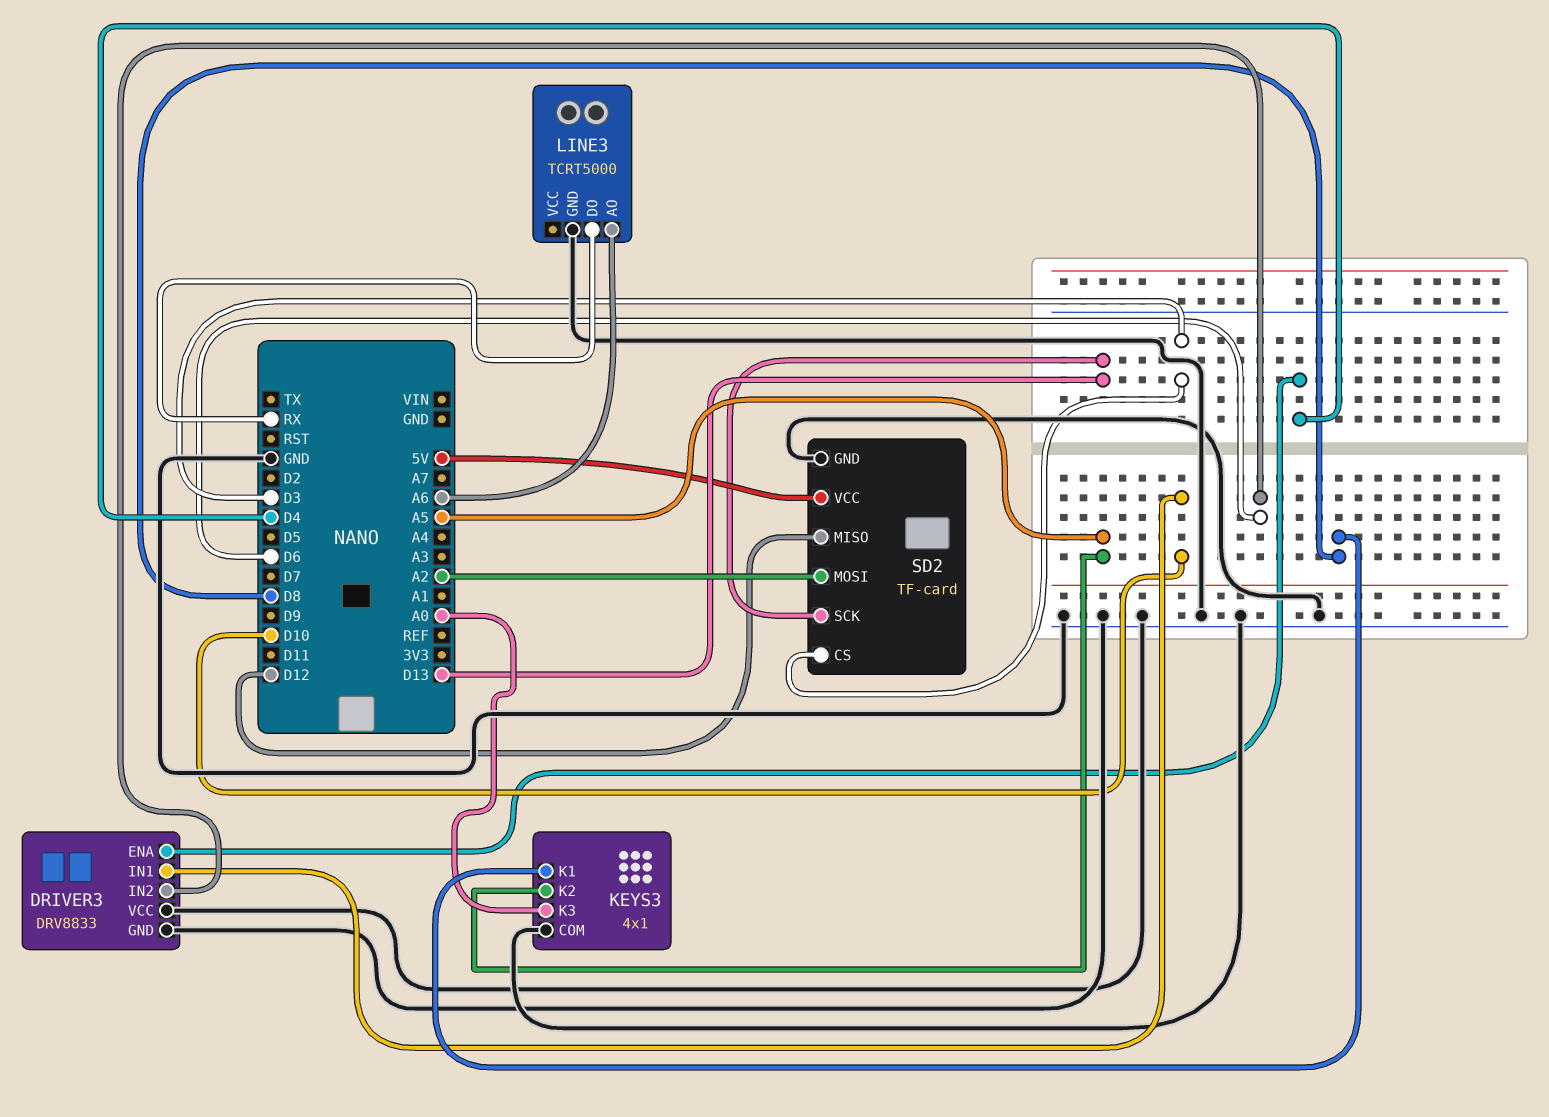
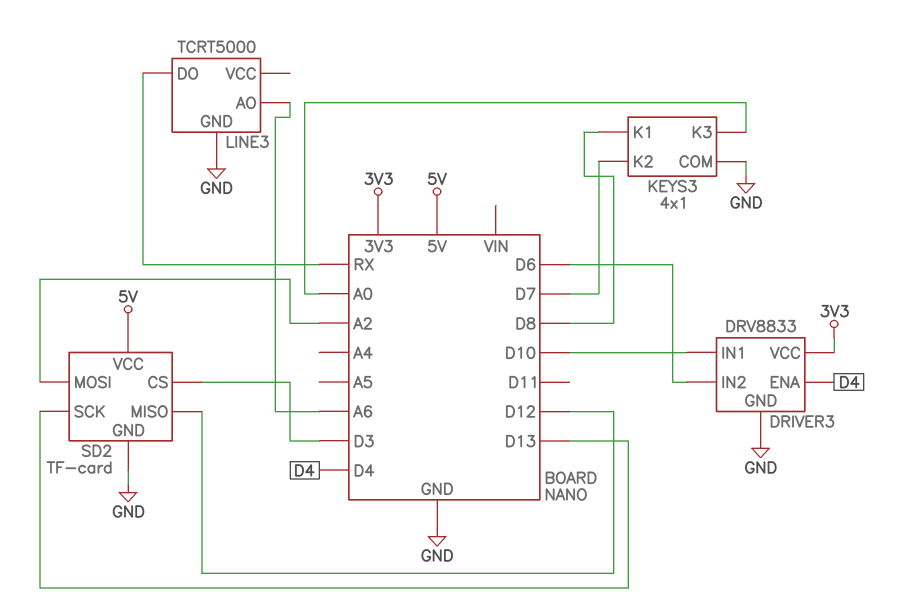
DRIVER3 pin VCC: GND -> 3V3
KEYS3 pin K2: A5 -> D7

